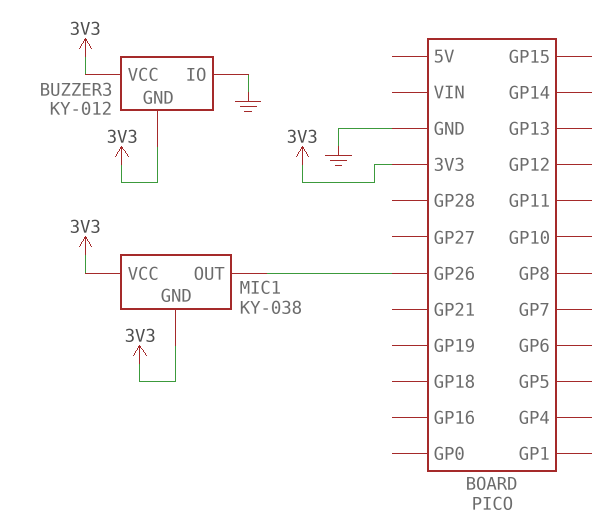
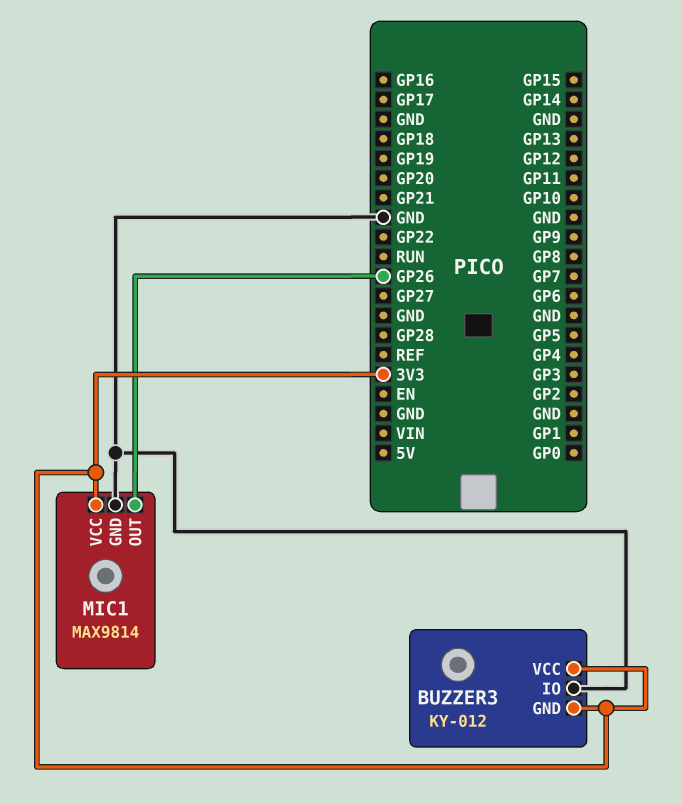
MIC1: KY-038 -> MAX9814
MIC1 pin GND: 3V3 -> GND

